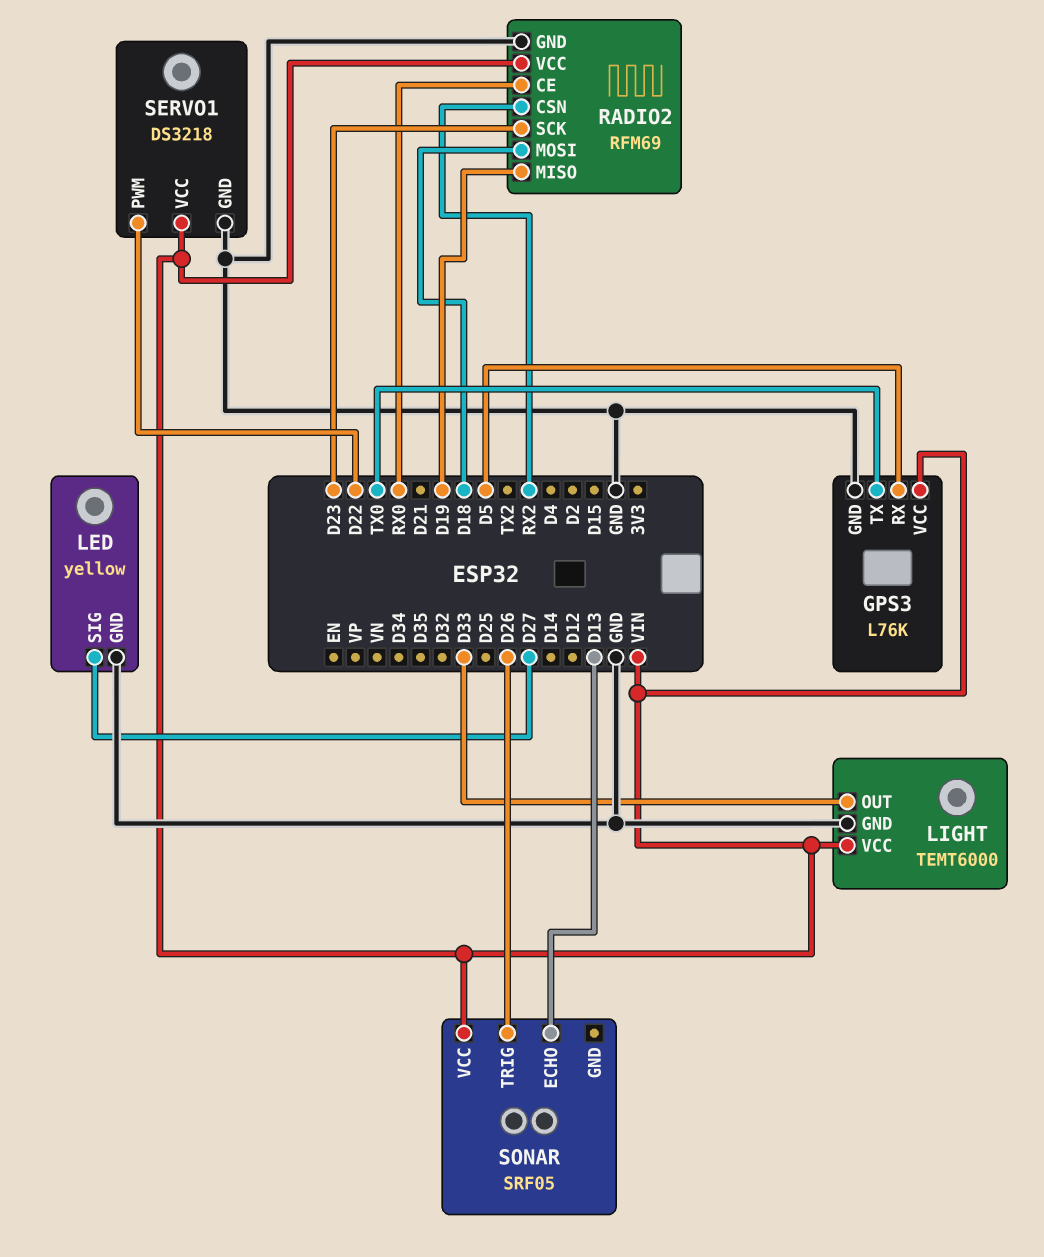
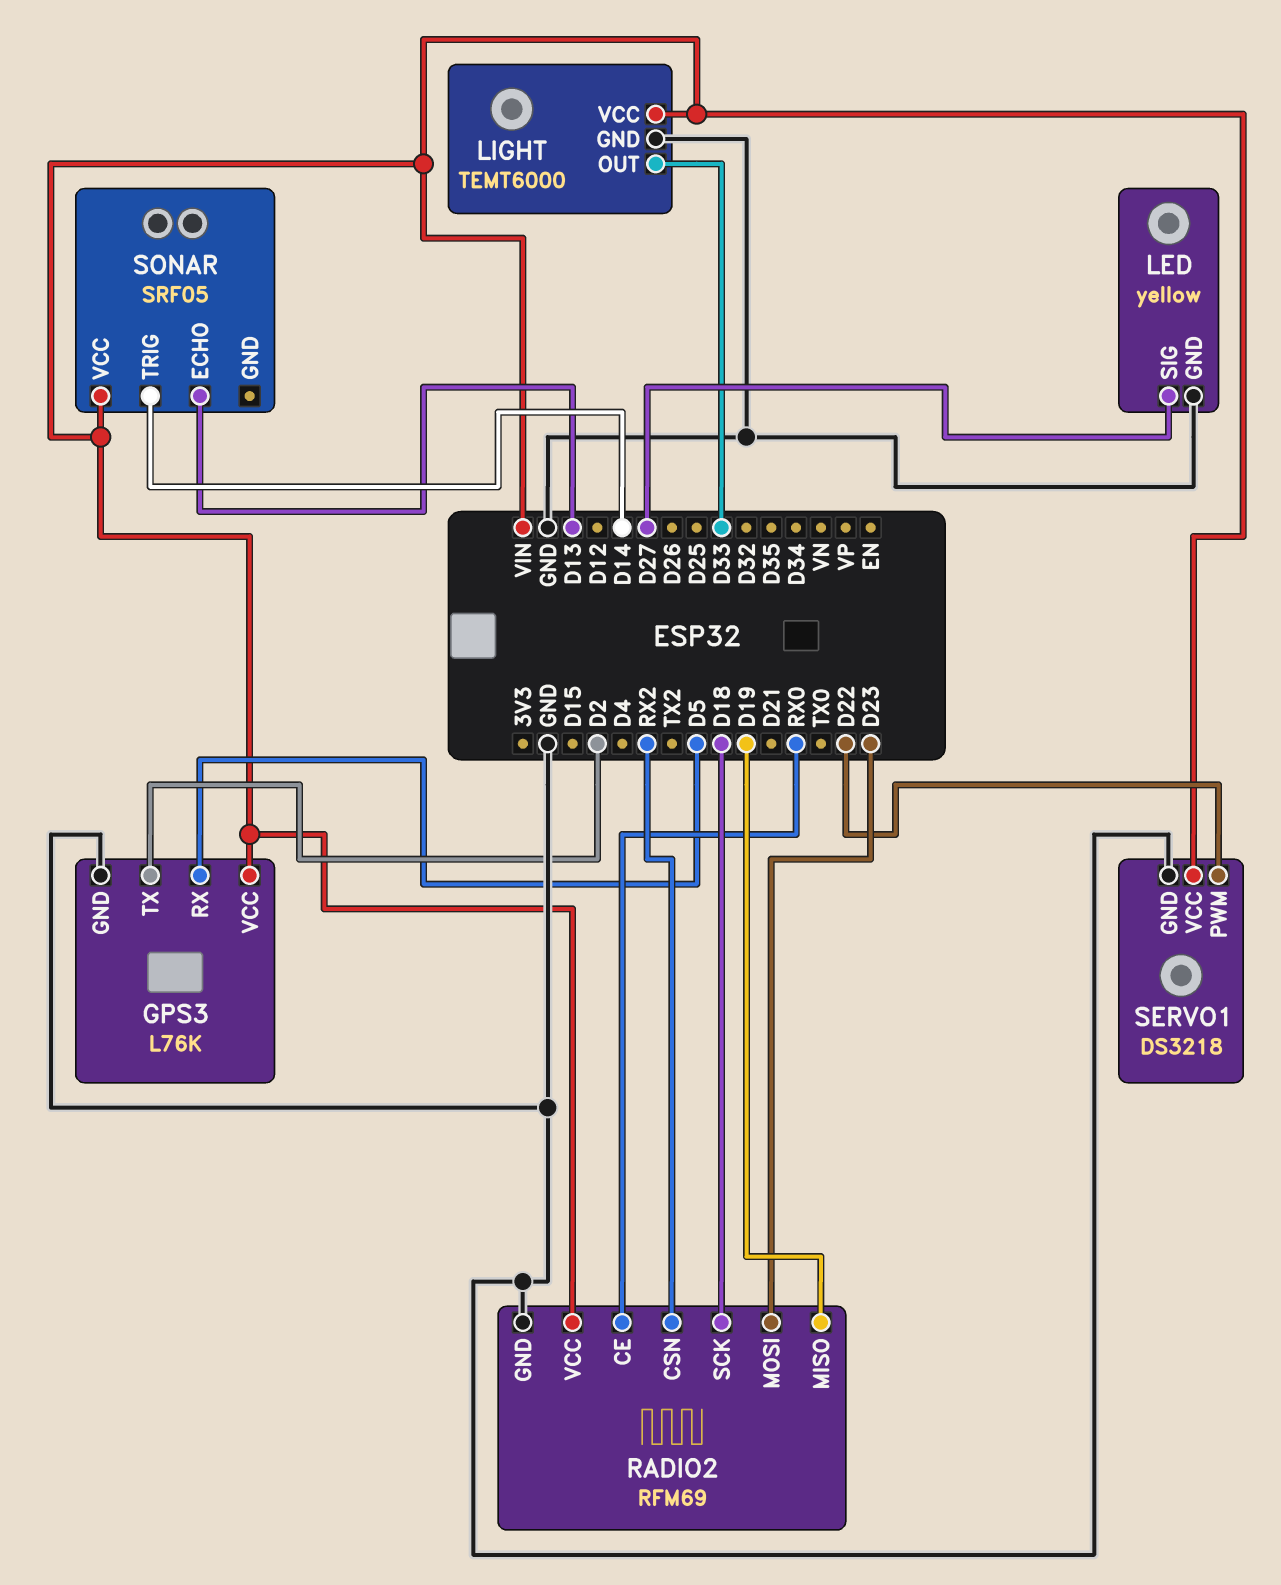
GPS3 pin TX: TX0 -> D2
RADIO2 pin MOSI: D18 -> D23
RADIO2 pin SCK: D23 -> D18
SONAR pin TRIG: D26 -> D14

